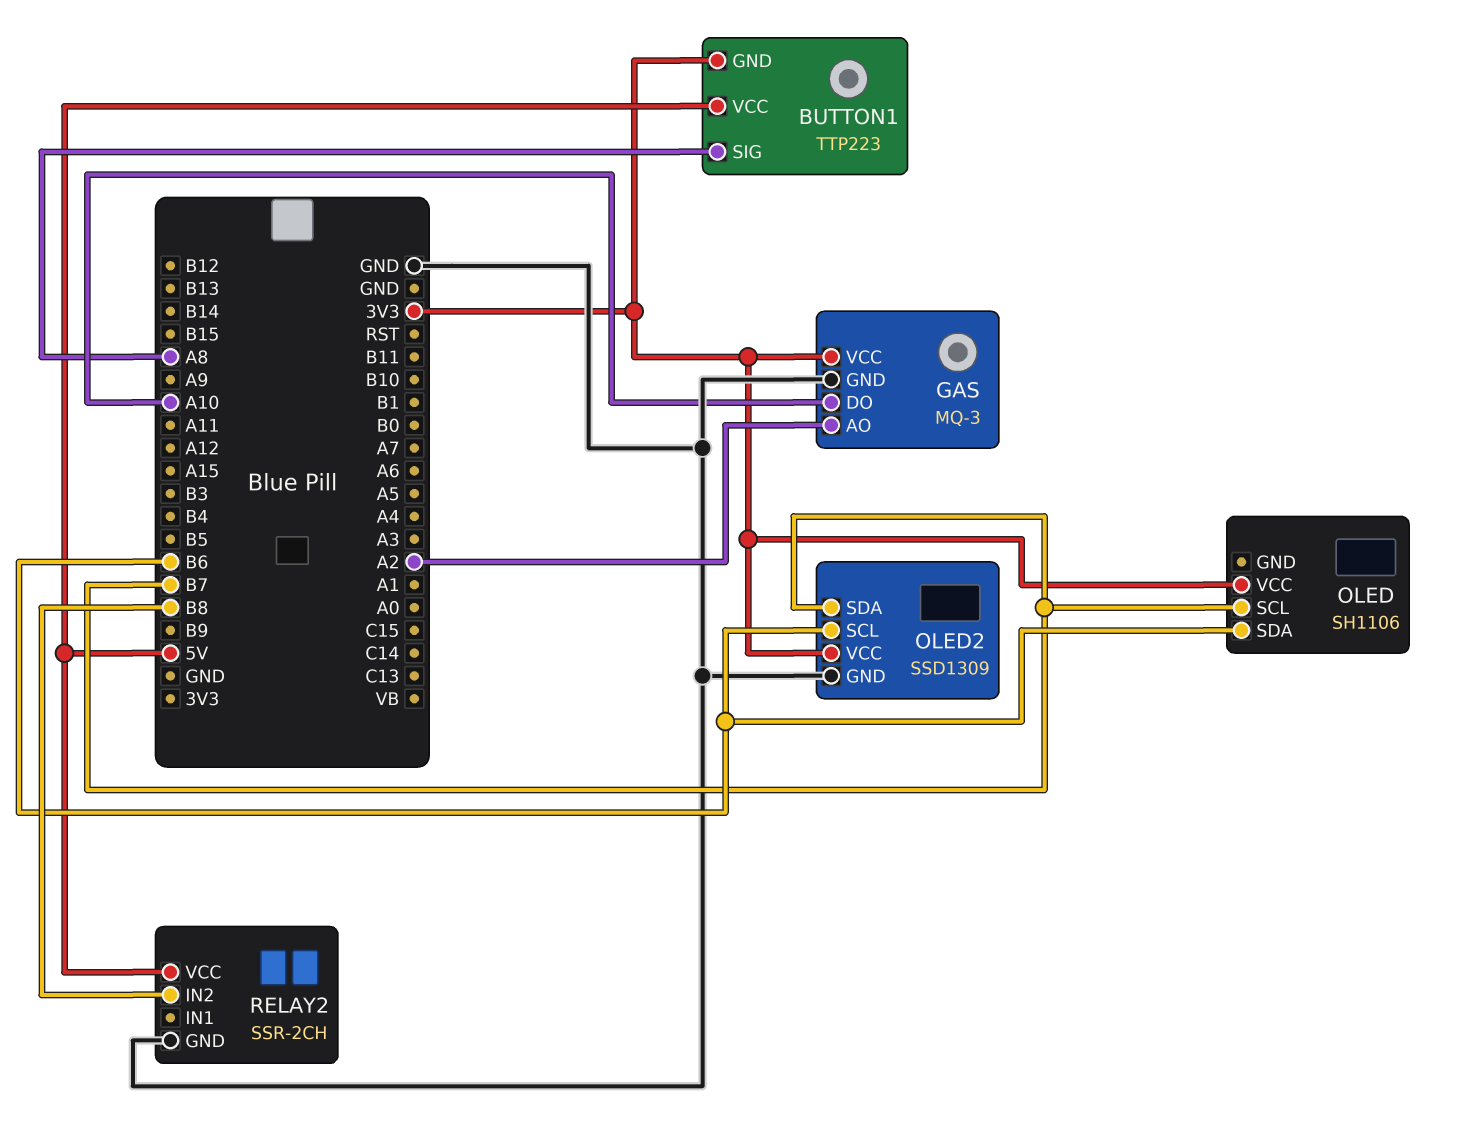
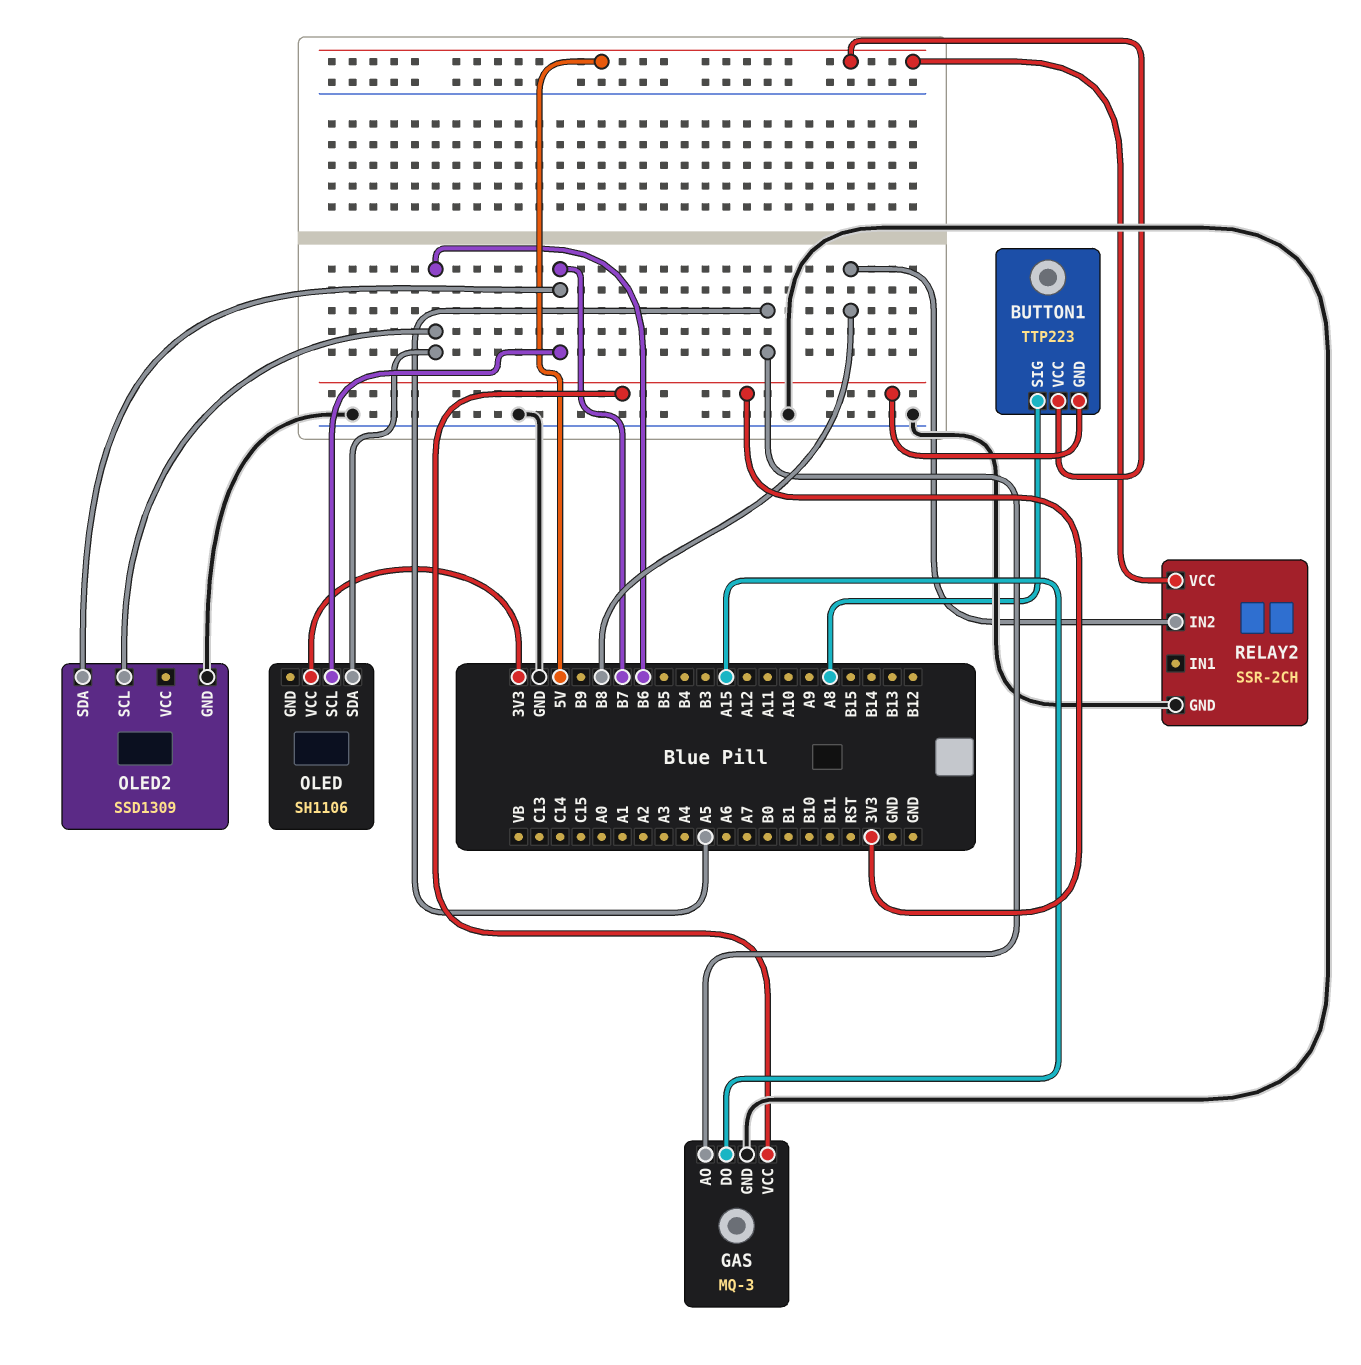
GAS pin AO: A2 -> A5
GAS pin DO: A10 -> A15
OLED2 pin VCC: 3V3 -> none

